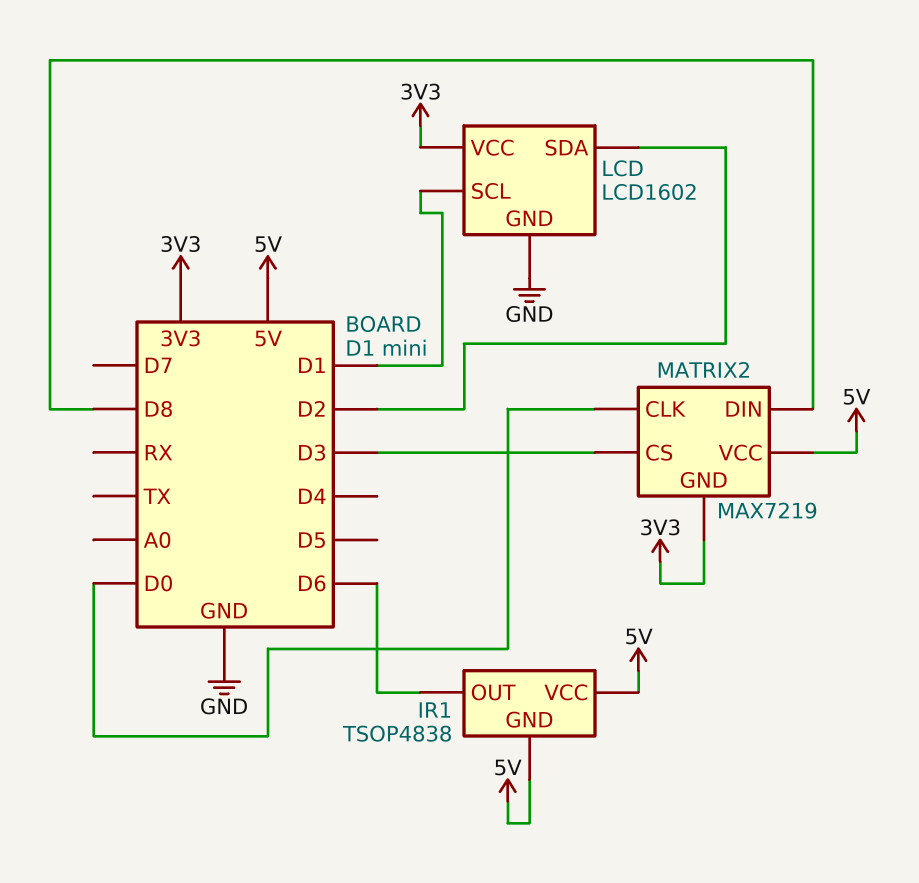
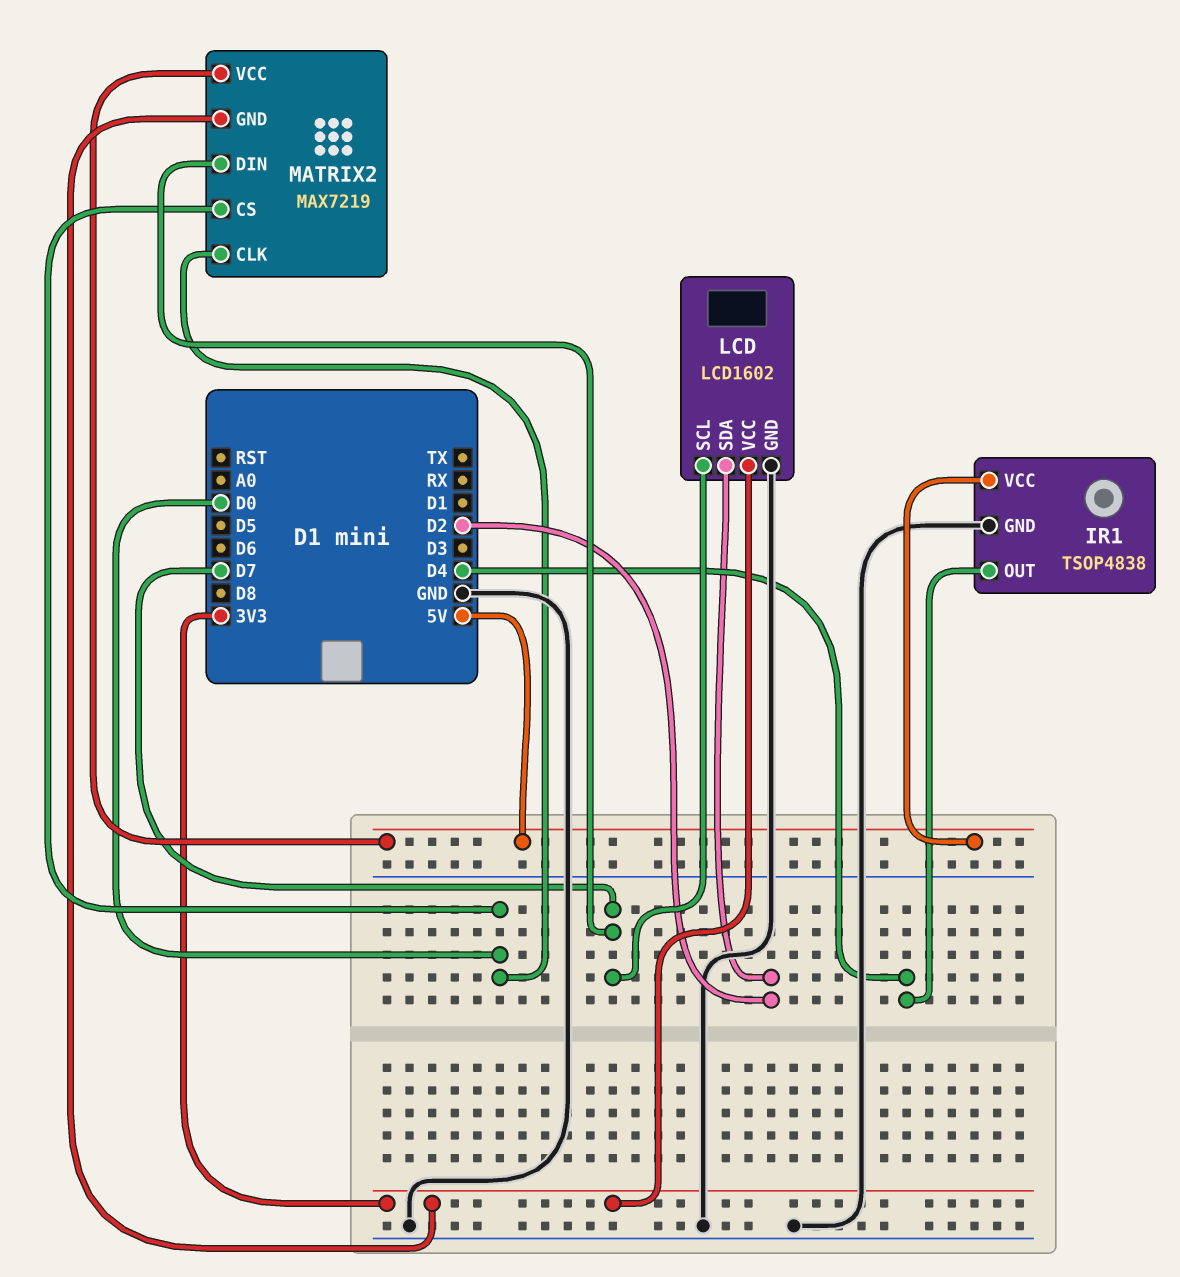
IR1 pin GND: 5V -> GND
IR1 pin OUT: D6 -> D4
LCD pin SCL: D1 -> D7
MATRIX2 pin CS: D3 -> D0
MATRIX2 pin DIN: D8 -> D7

